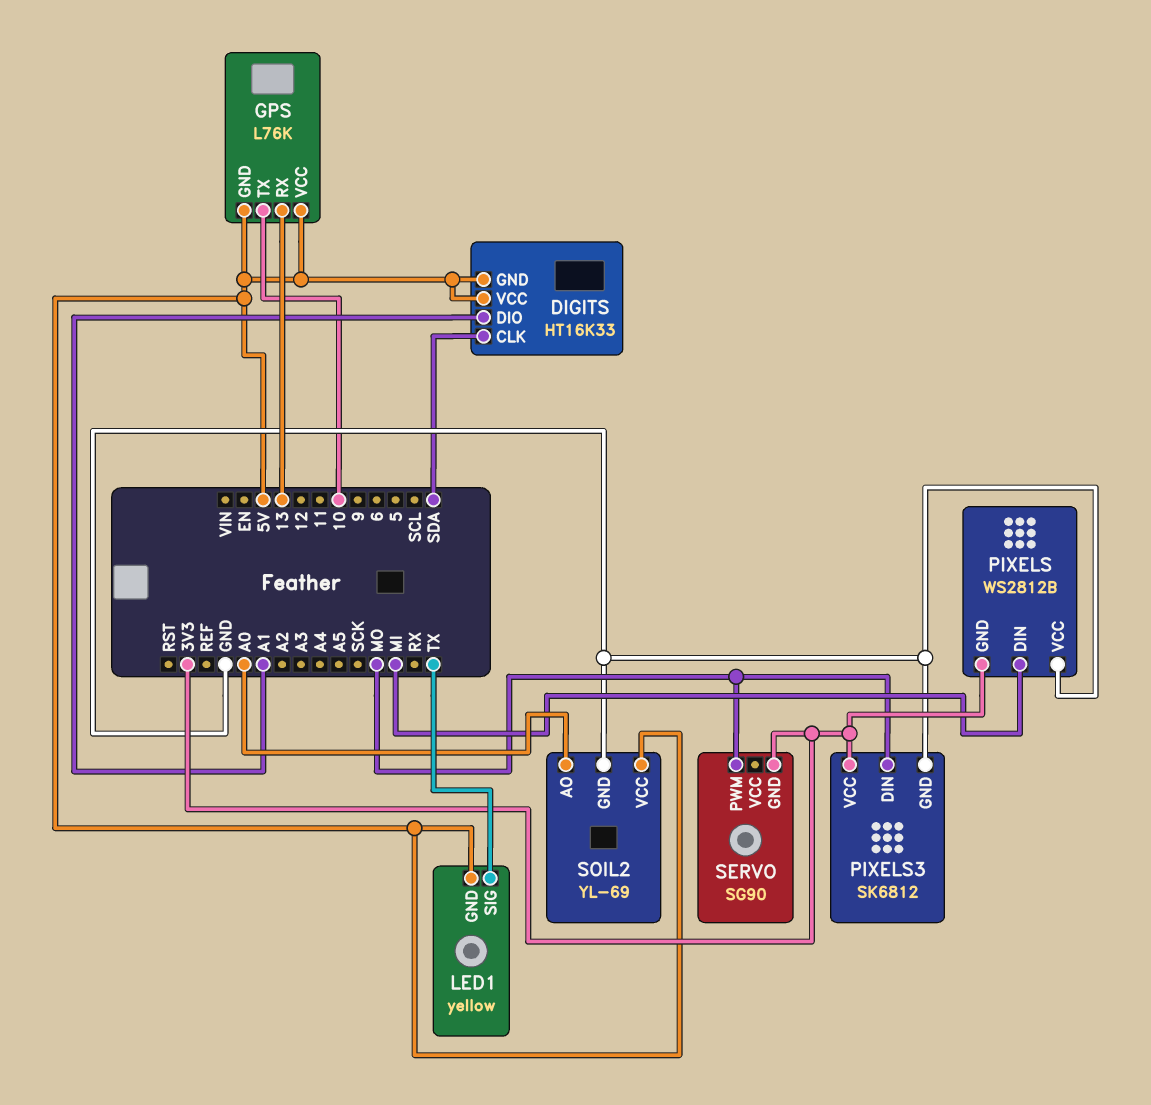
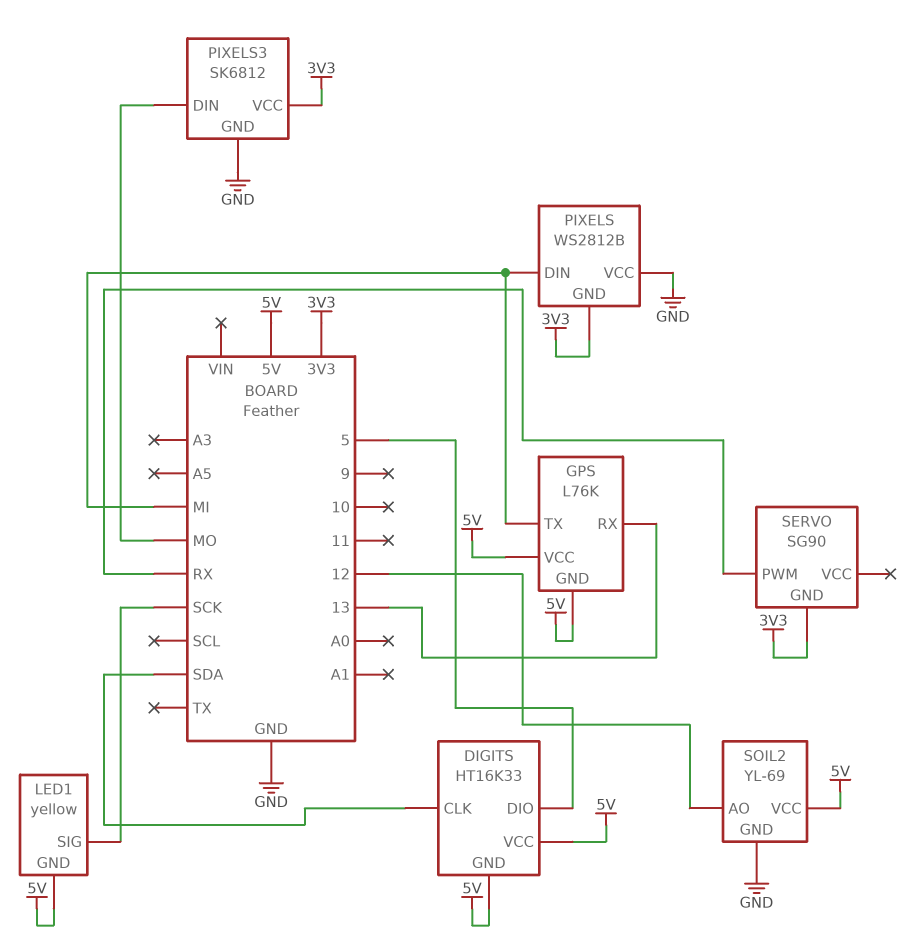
DIGITS pin DIO: A1 -> 5
GPS pin TX: 10 -> MI
LED1 pin SIG: TX -> SCK
SERVO pin PWM: MO -> RX
SOIL2 pin AO: A0 -> 12

